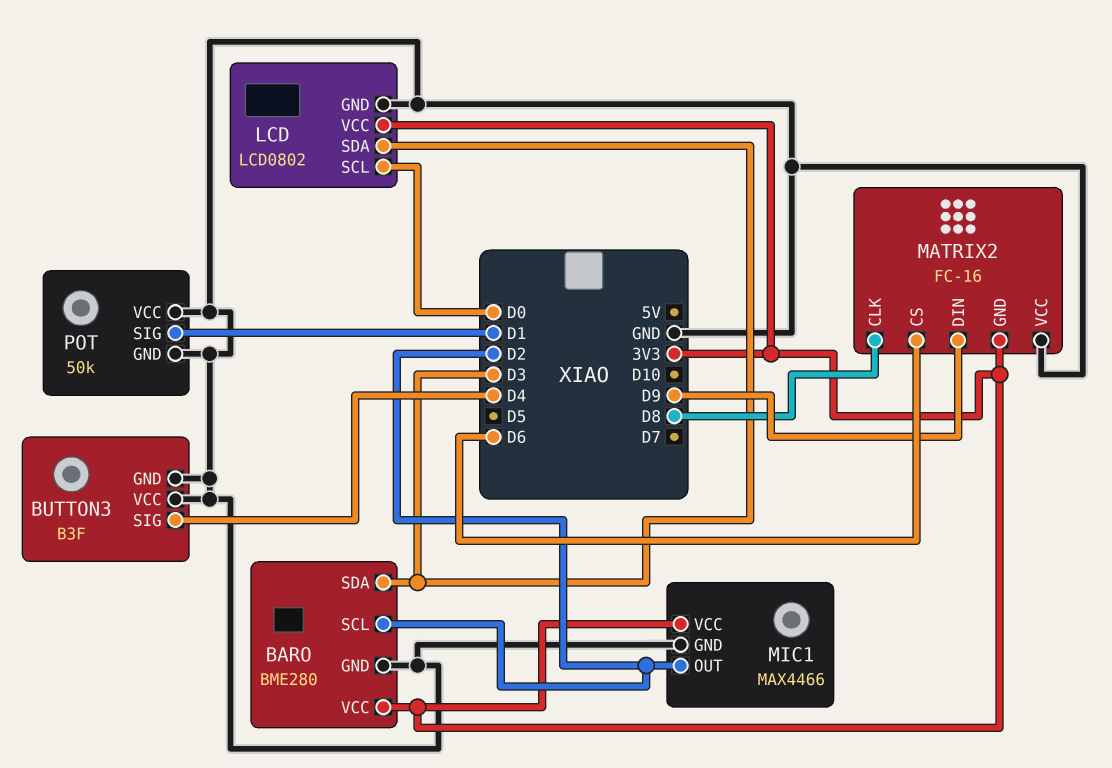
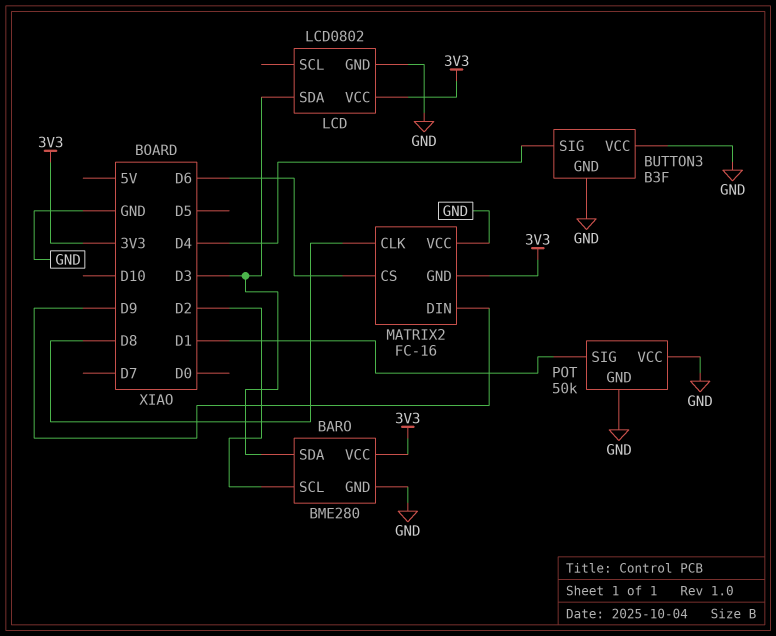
LCD pin SCL: D0 -> none
MIC1: MAX4466 -> none
MIC1 pin GND: GND -> none
MIC1 pin OUT: D2 -> none
MIC1 pin VCC: 3V3 -> none

